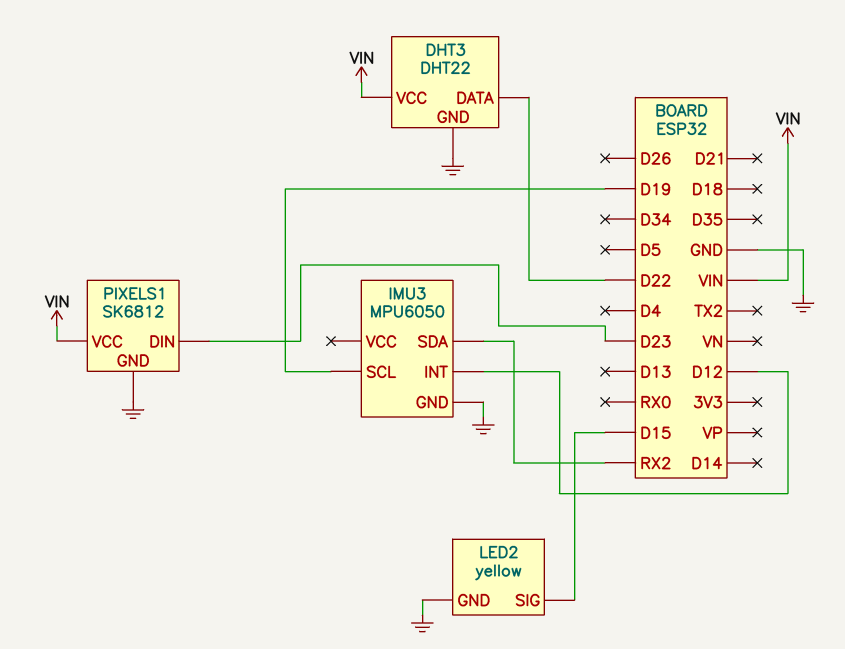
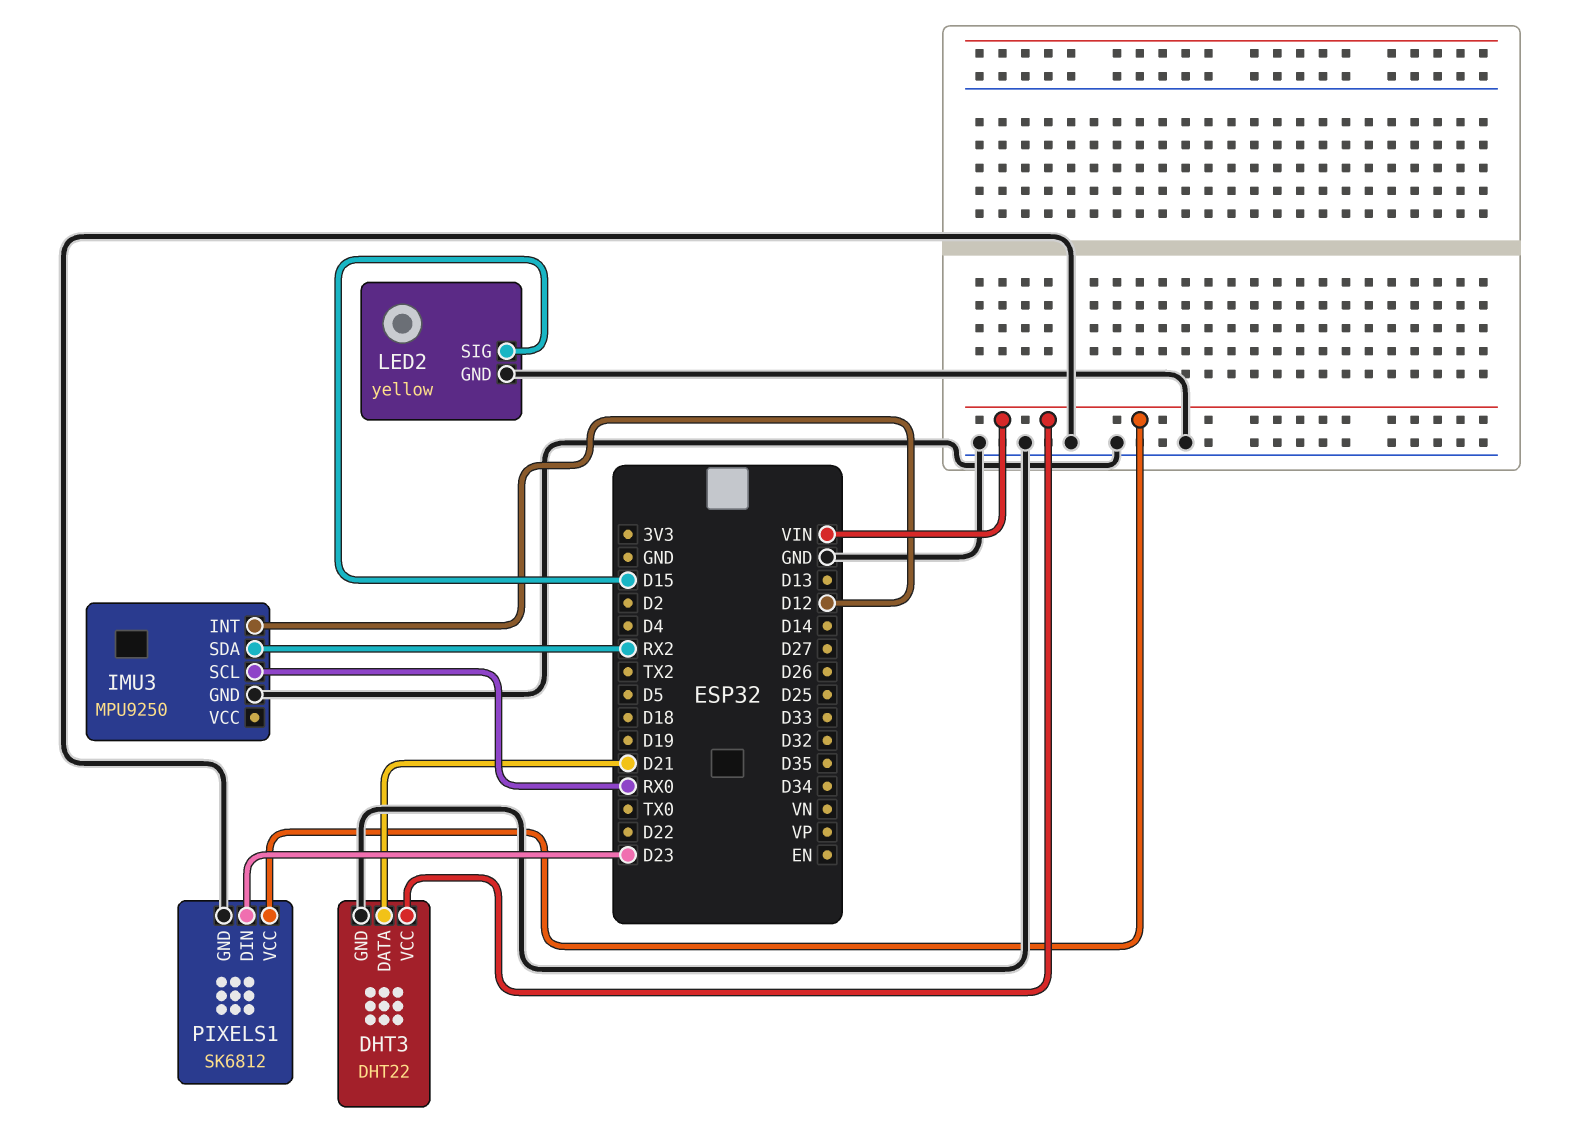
DHT3 pin DATA: D22 -> D21
IMU3: MPU6050 -> MPU9250
IMU3 pin SCL: D19 -> RX0

